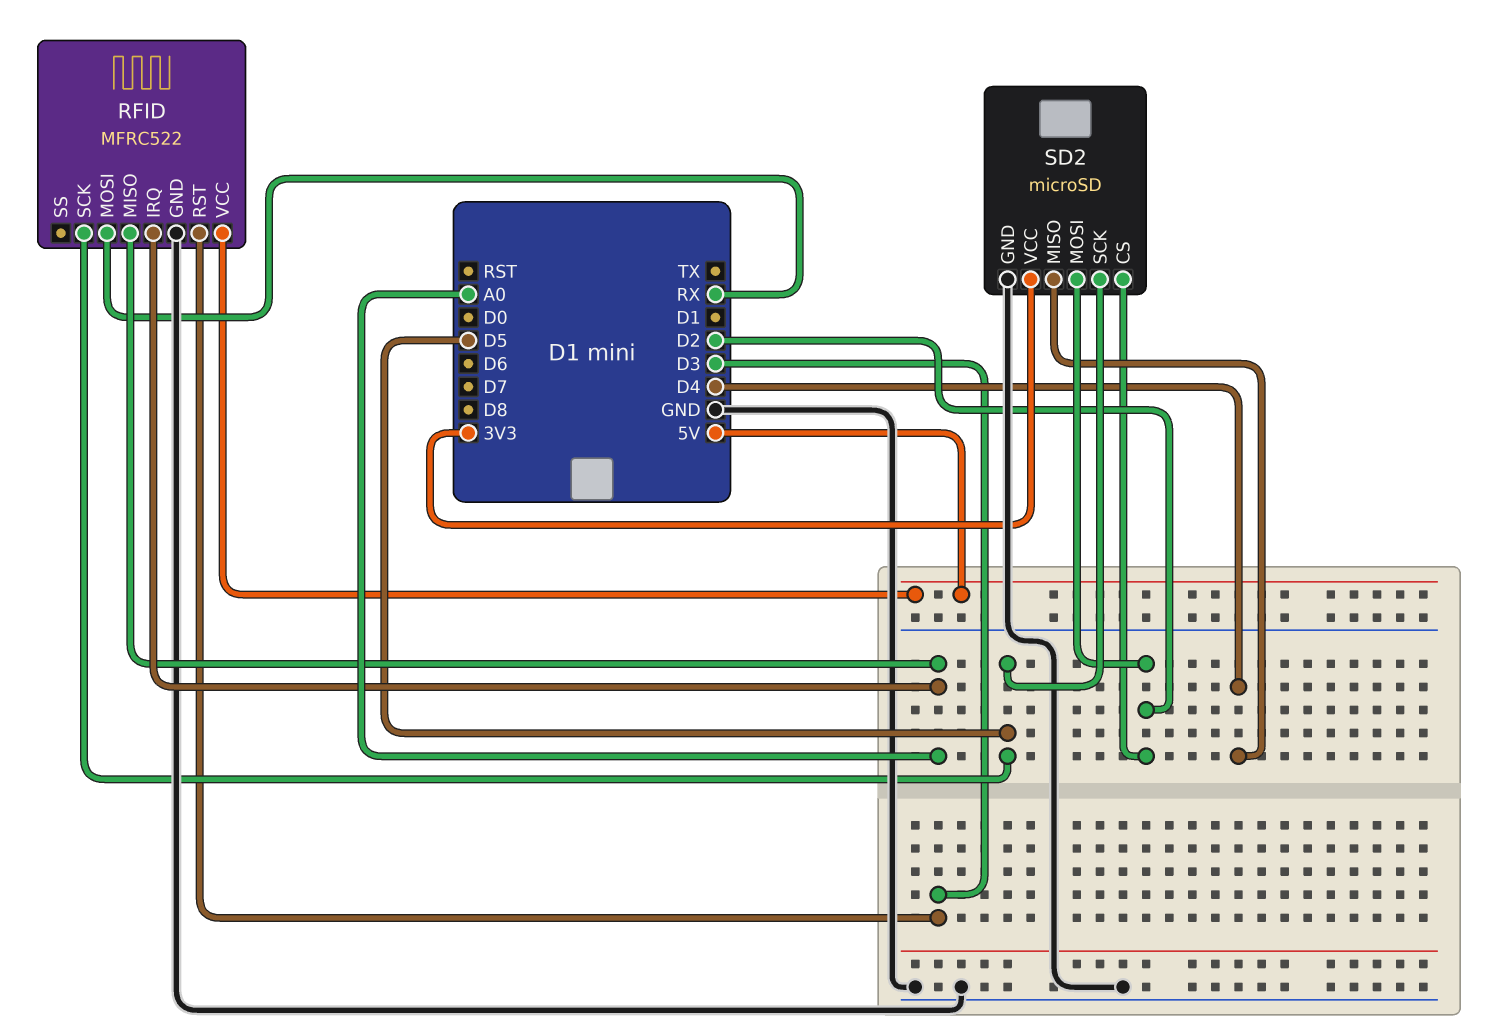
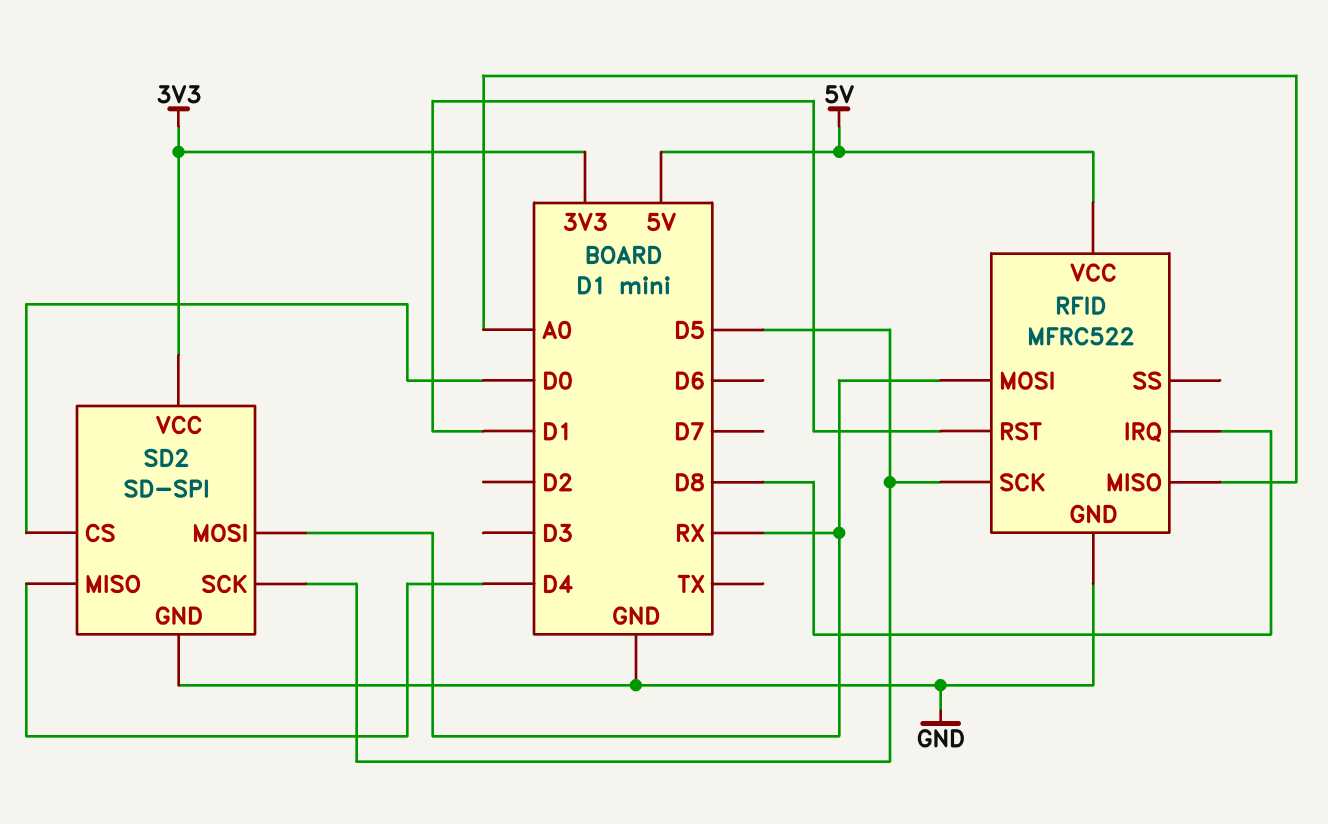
RFID pin IRQ: A0 -> D8
RFID pin RST: D3 -> D1
SD2: microSD -> SD-SPI
SD2 pin CS: D2 -> D0
SD2 pin MOSI: D2 -> RX

